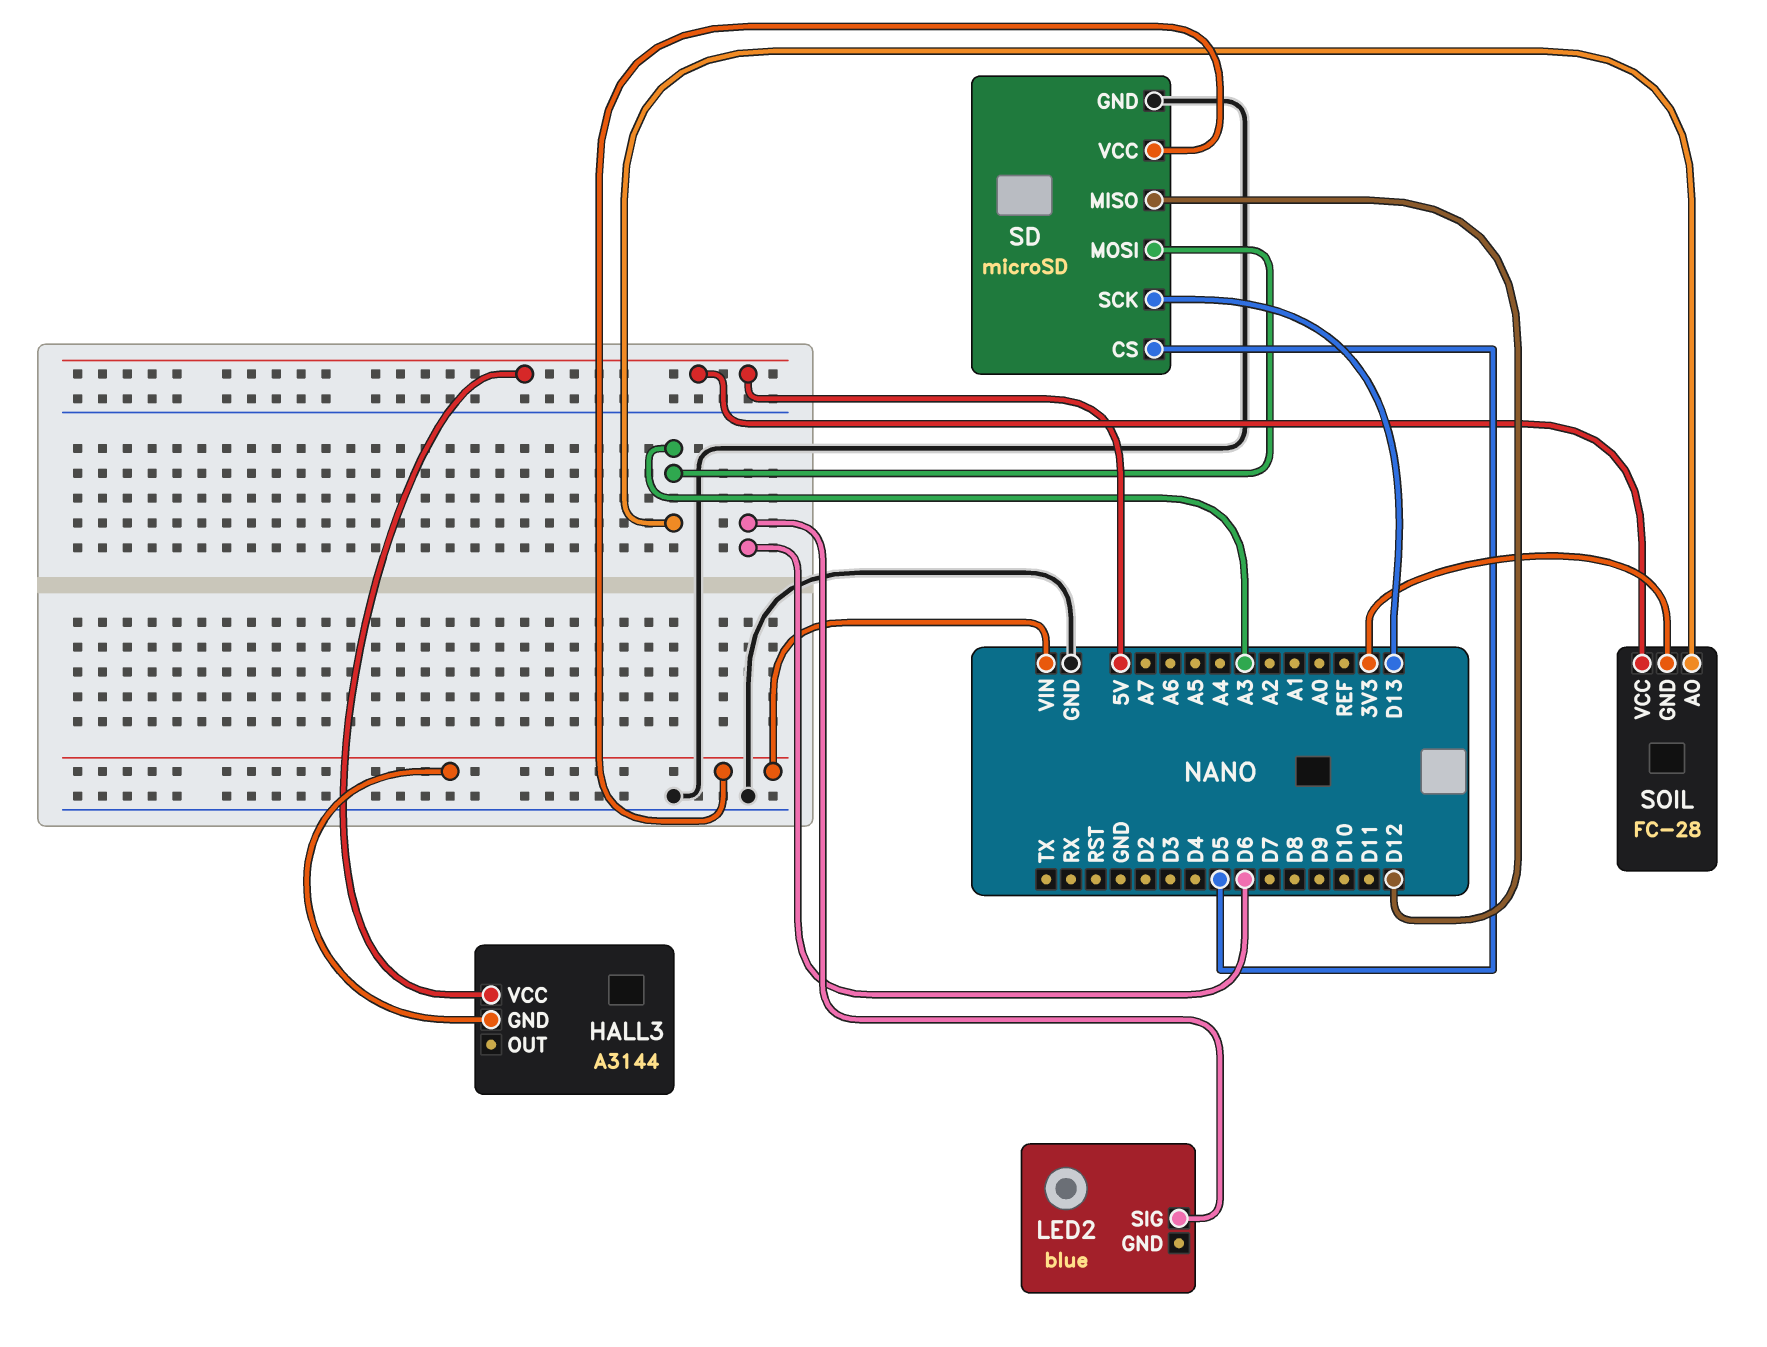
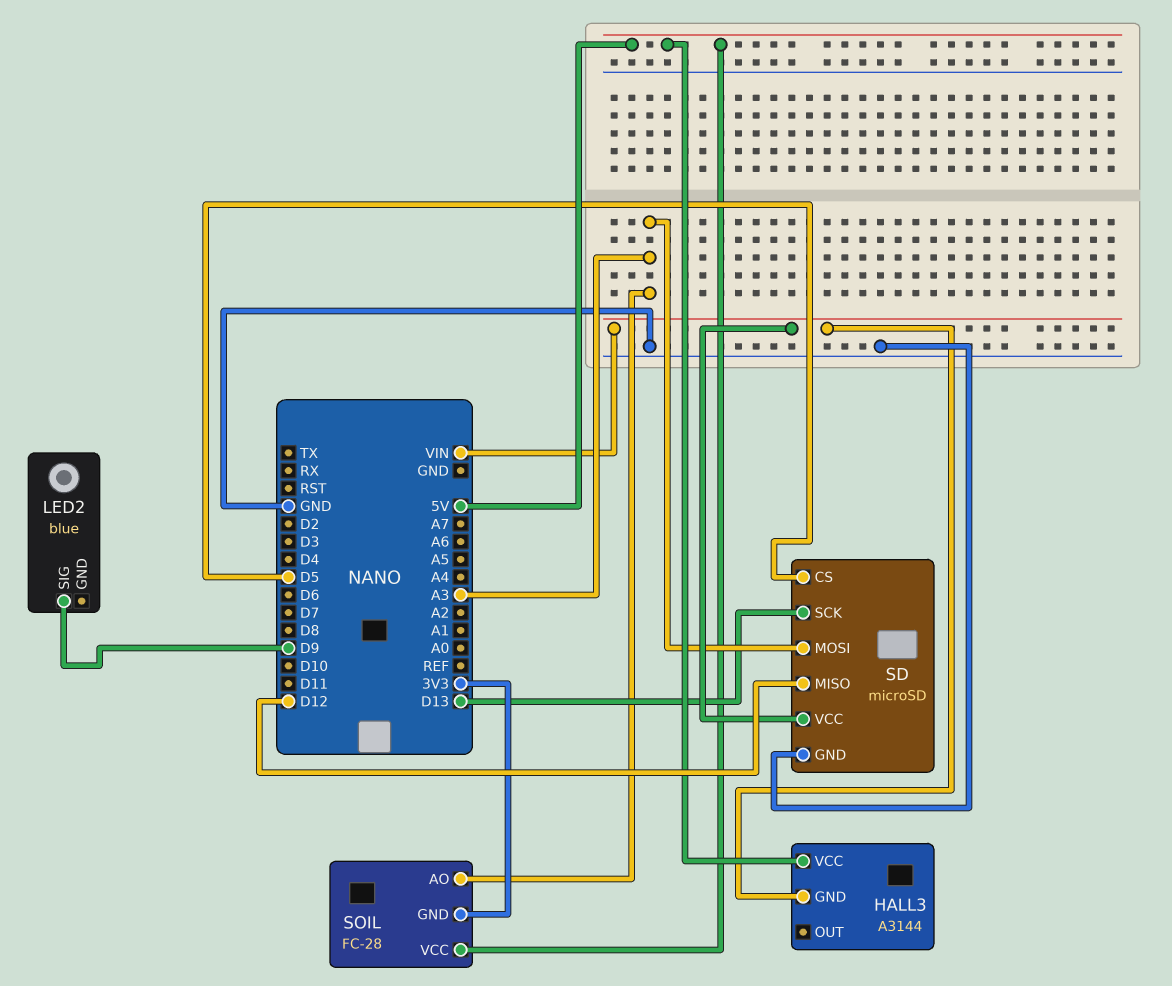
LED2 pin SIG: D6 -> D9

